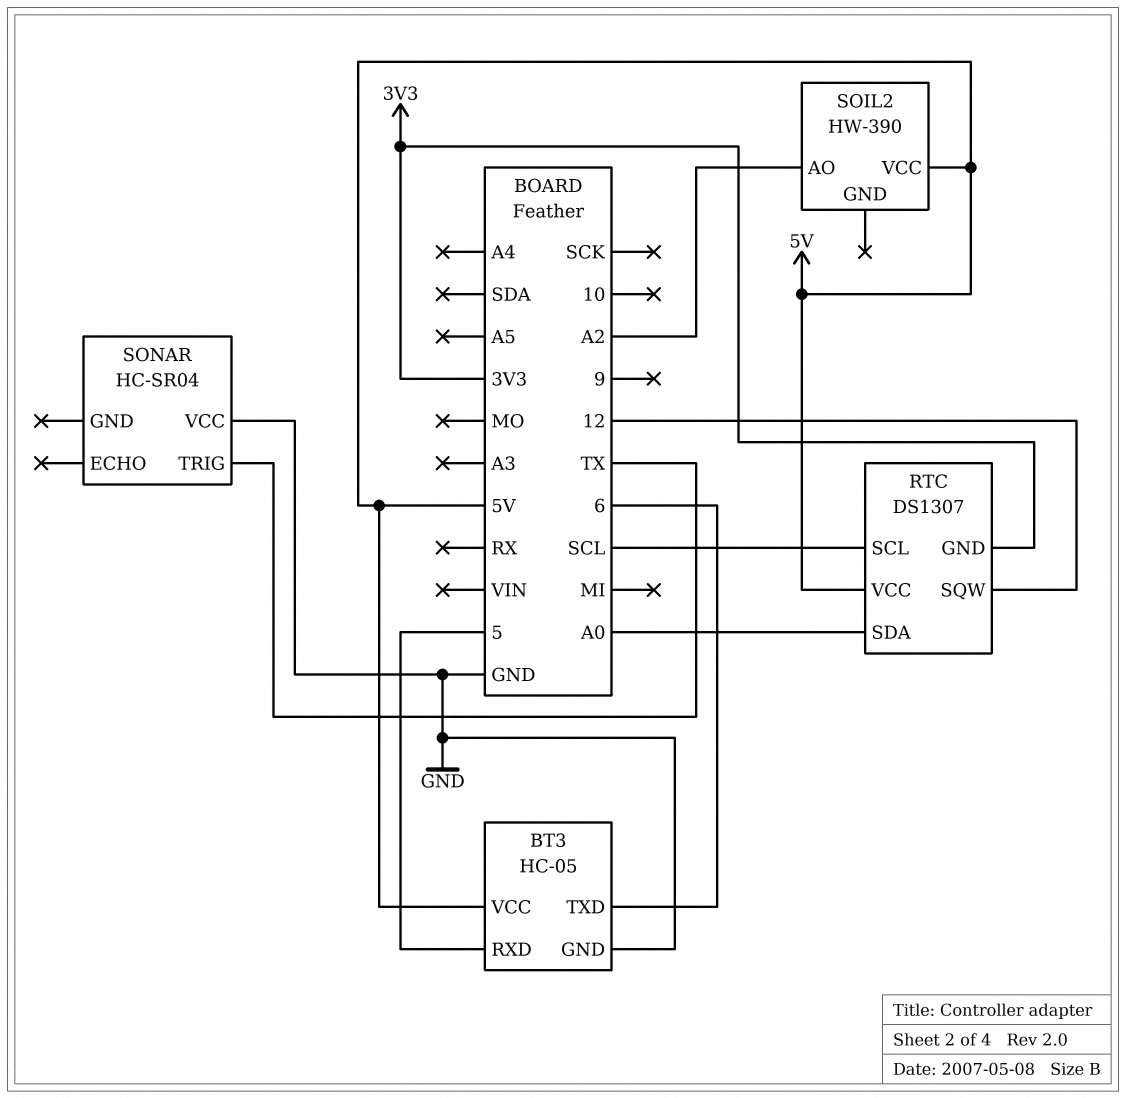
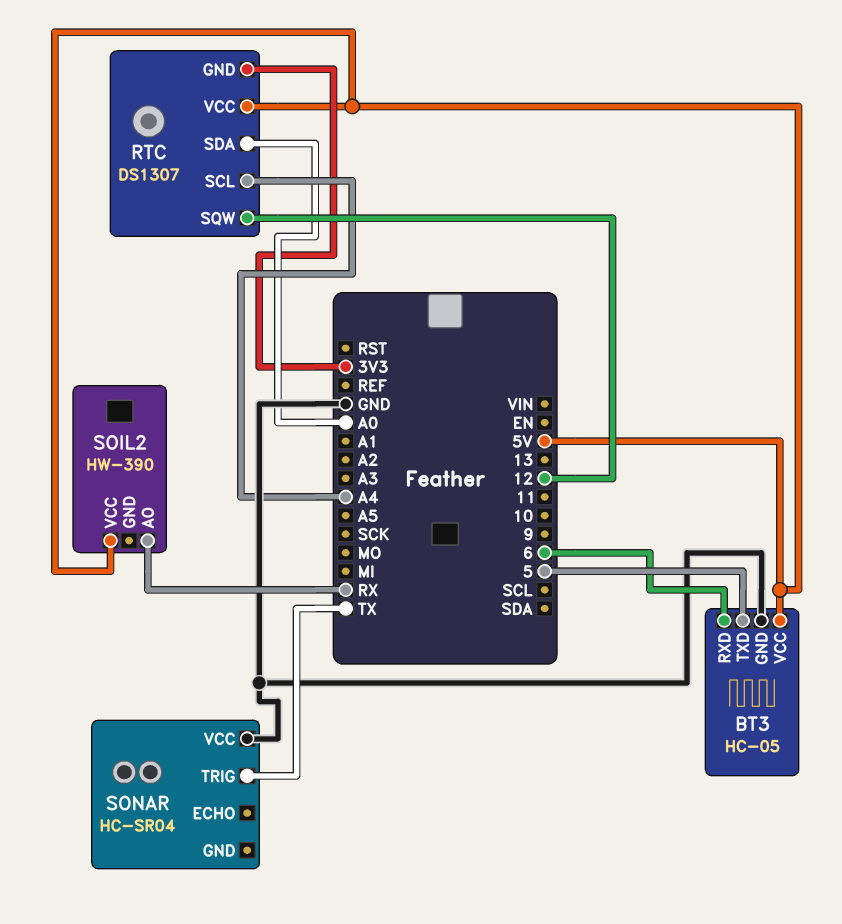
BT3 pin RXD: 5 -> 6
BT3 pin TXD: 6 -> 5
RTC pin SCL: SCL -> A4
SOIL2 pin AO: A2 -> RX

